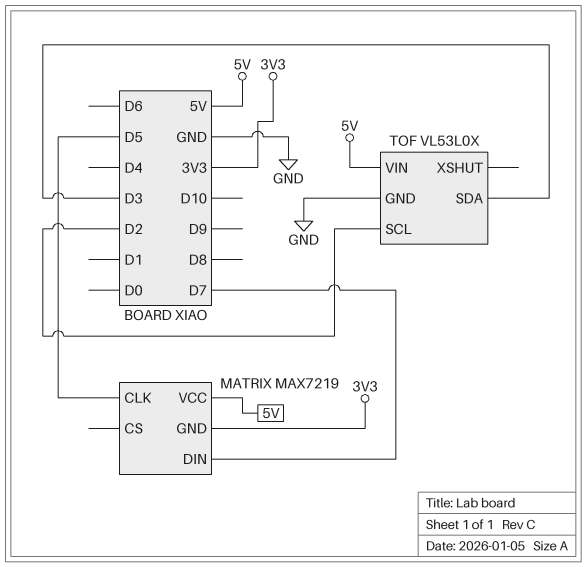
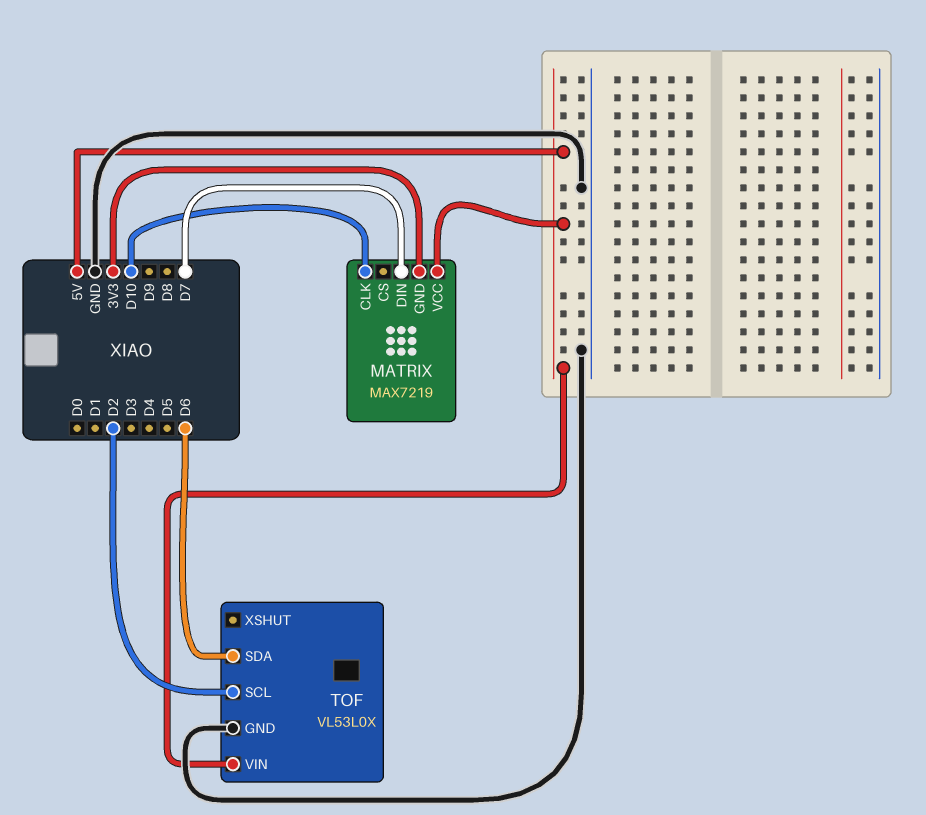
MATRIX pin CLK: D5 -> D10
TOF pin SDA: D3 -> D6

